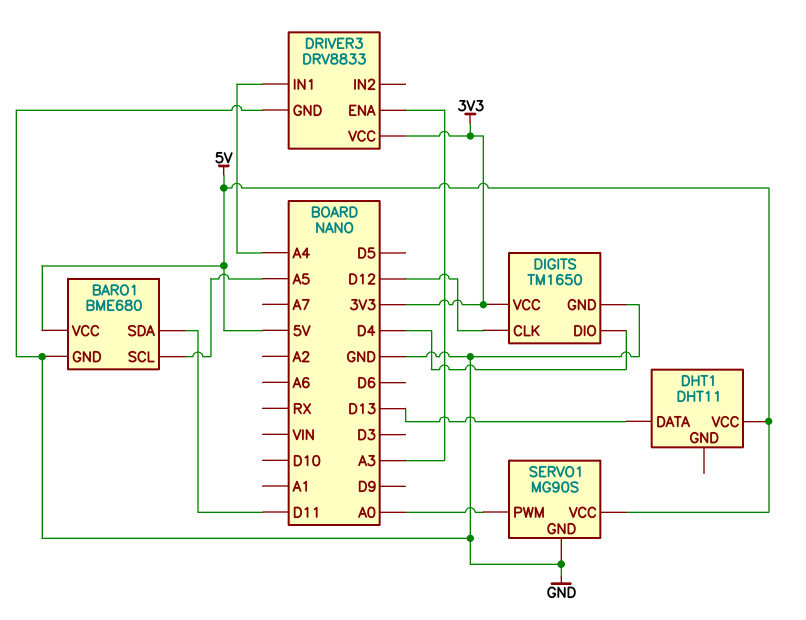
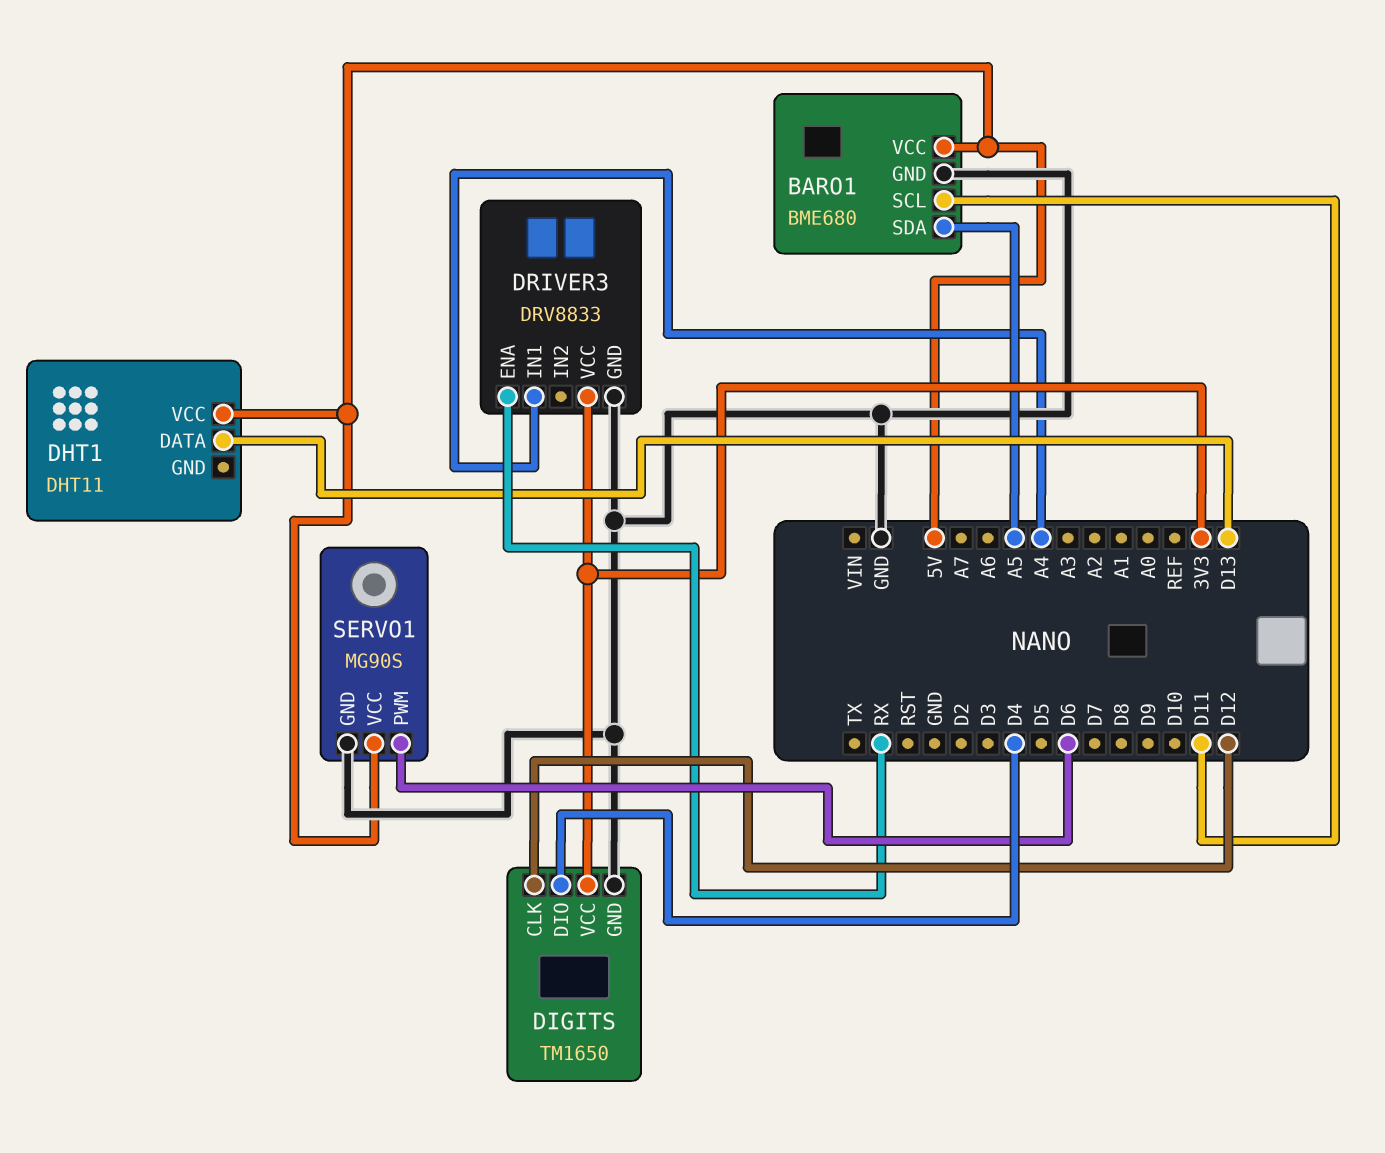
BARO1 pin SCL: A5 -> D11
BARO1 pin SDA: D11 -> A5
DRIVER3 pin ENA: A3 -> RX
SERVO1 pin PWM: A0 -> D6

